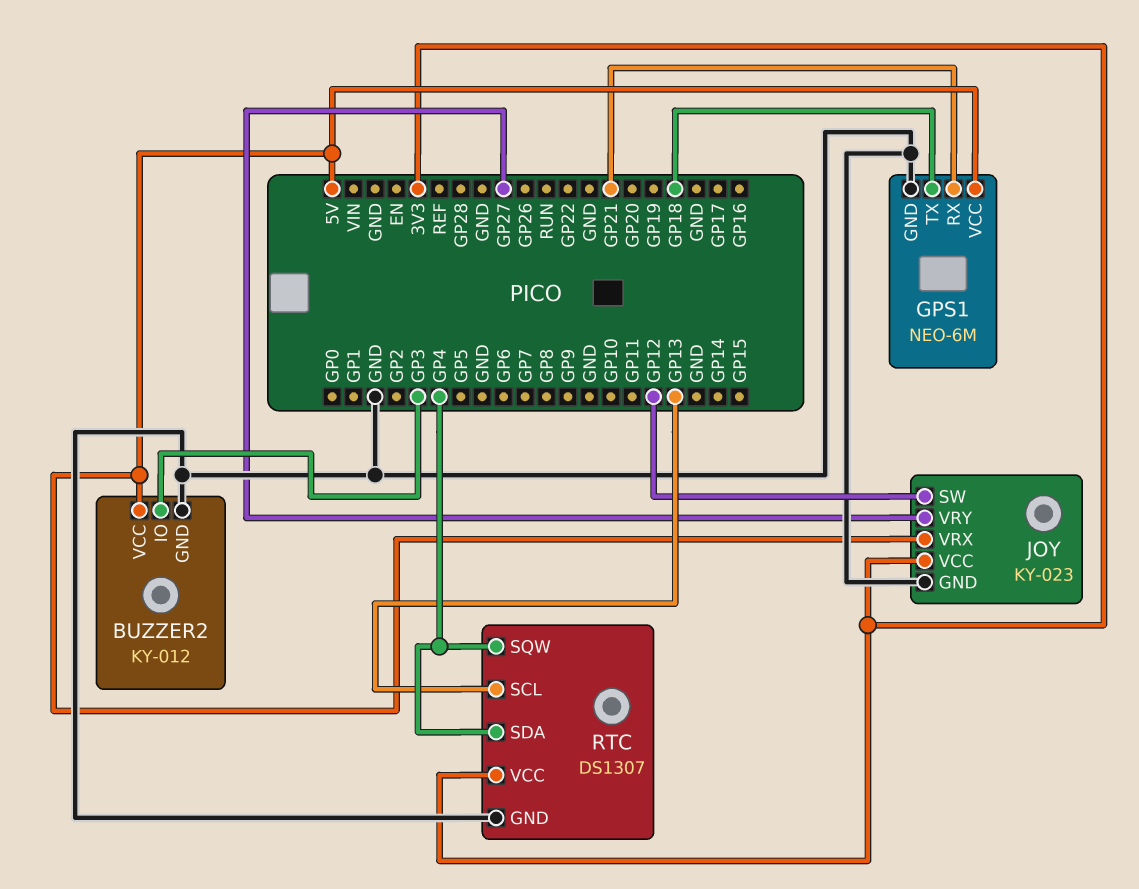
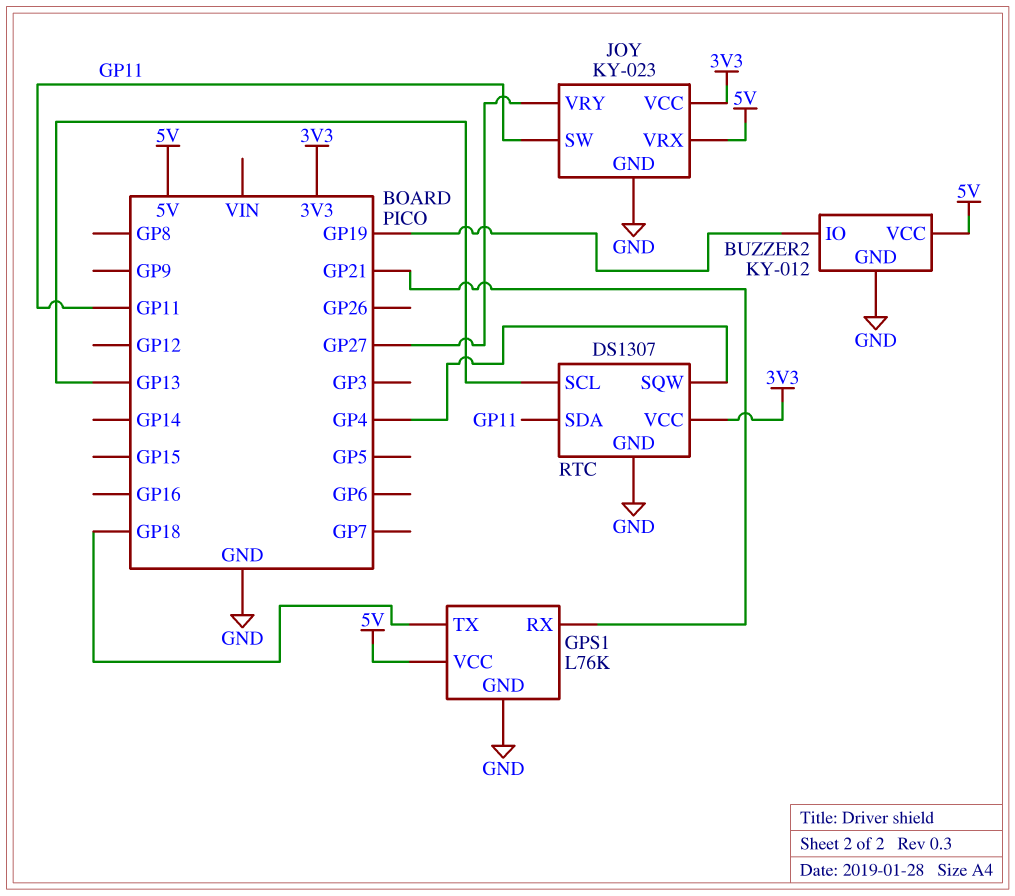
BUZZER2 pin IO: GP3 -> GP19
GPS1: NEO-6M -> L76K
JOY pin SW: GP12 -> GP11
RTC pin SDA: GP4 -> GP11

